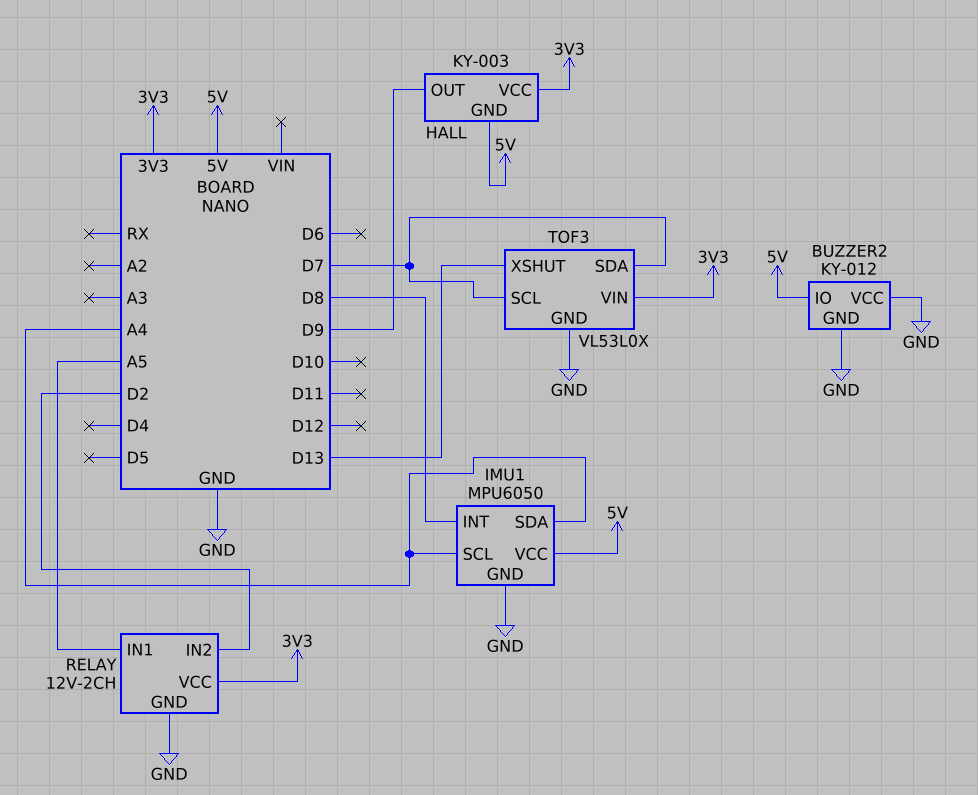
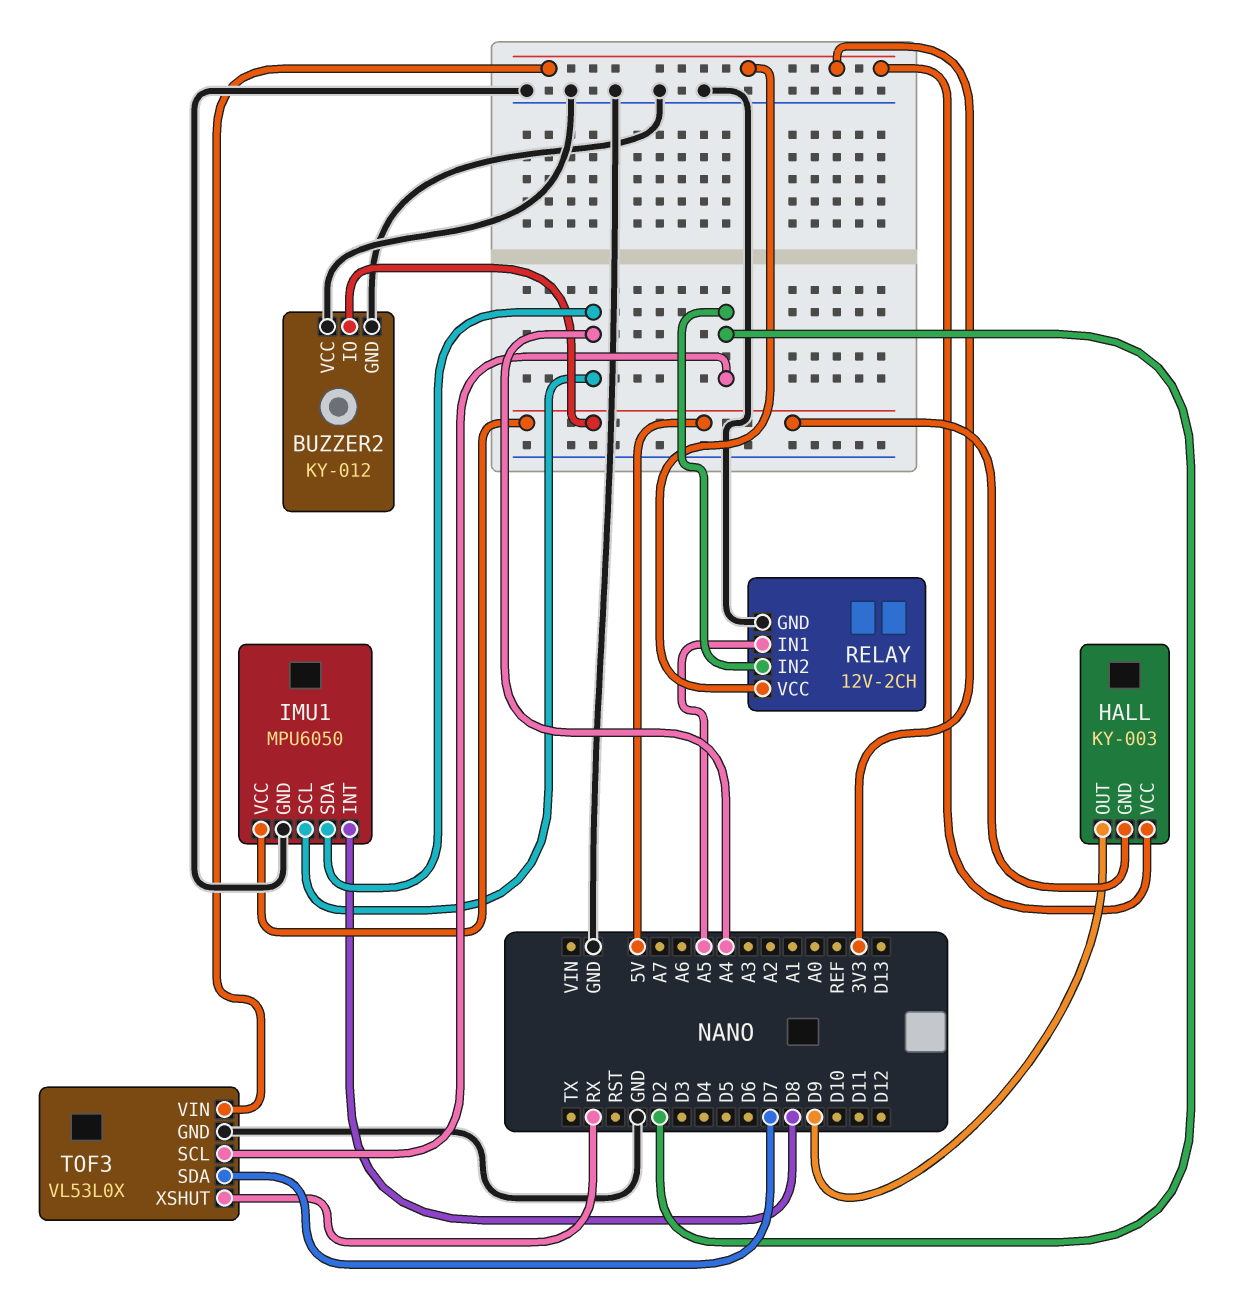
TOF3 pin SCL: D7 -> D2
TOF3 pin XSHUT: D13 -> RX

